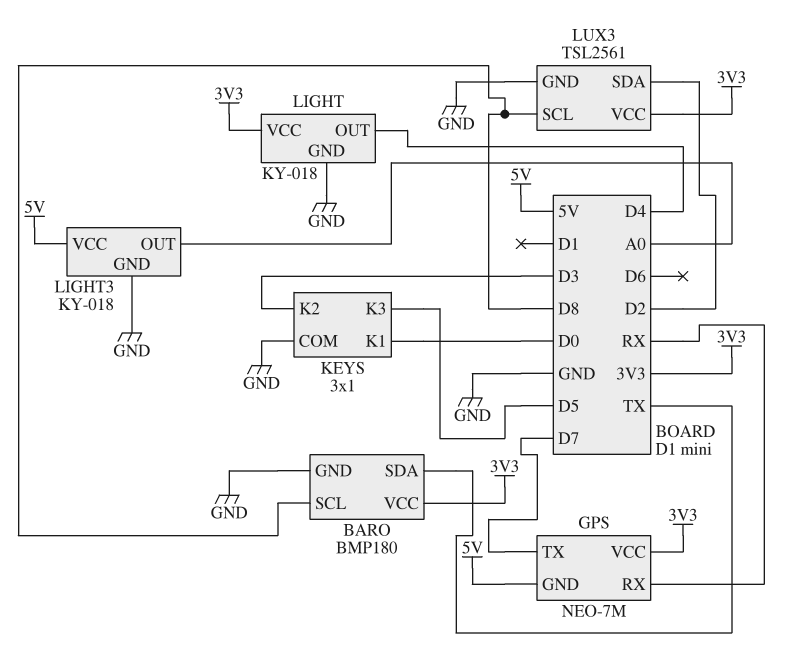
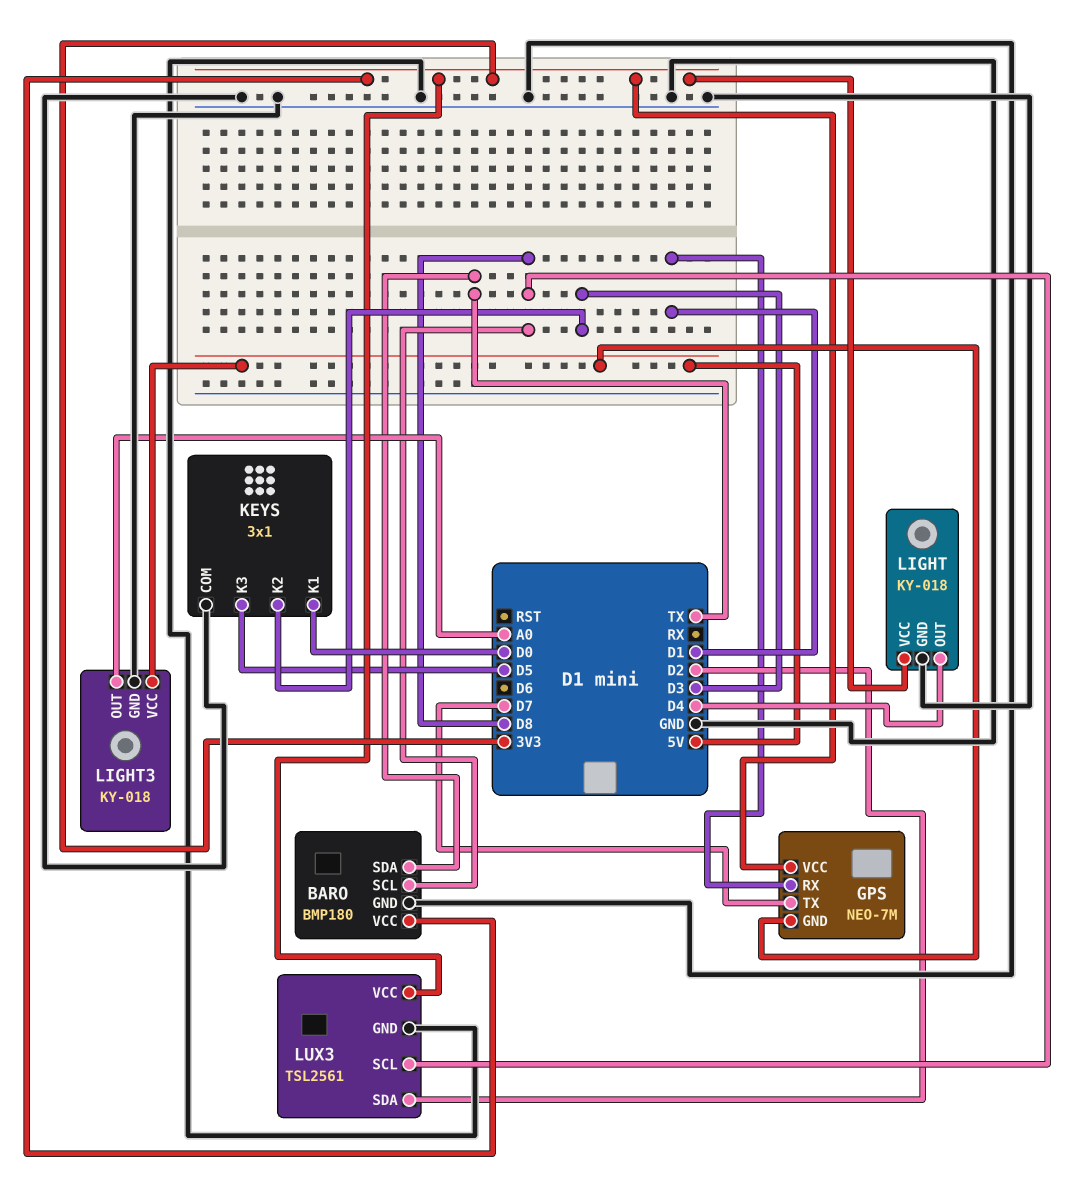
GPS pin RX: RX -> D1

